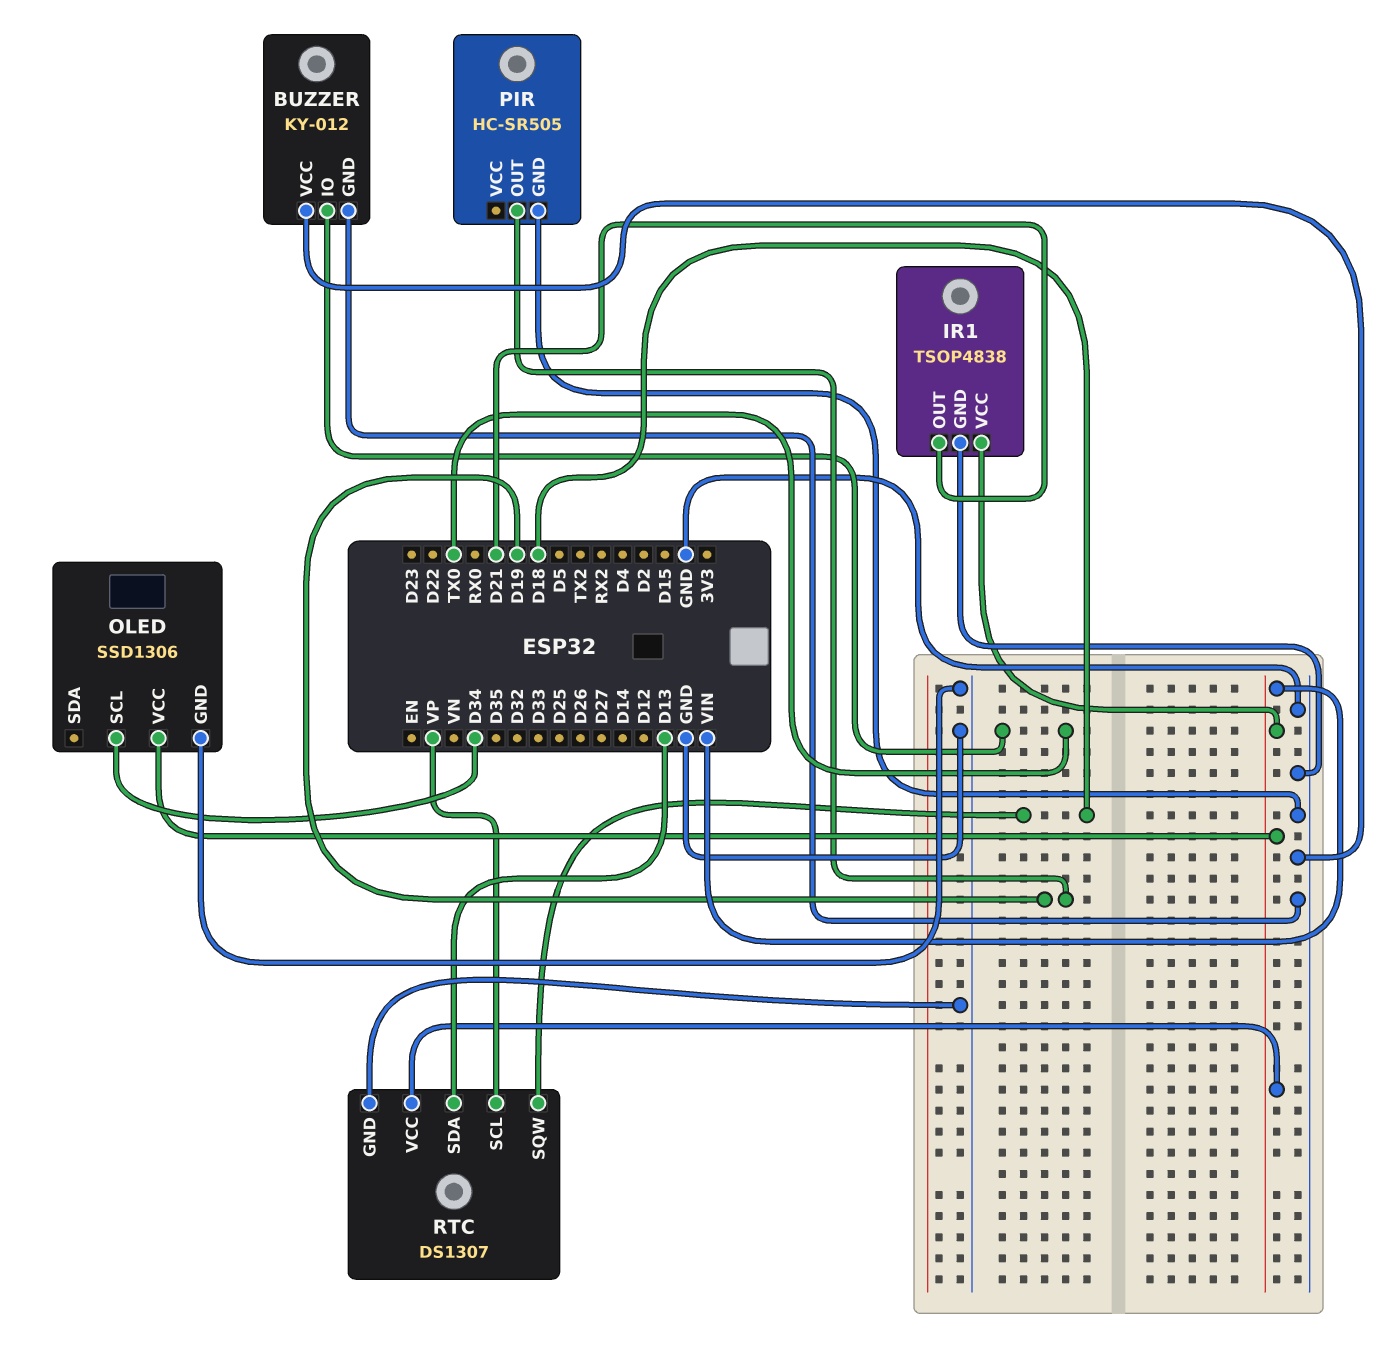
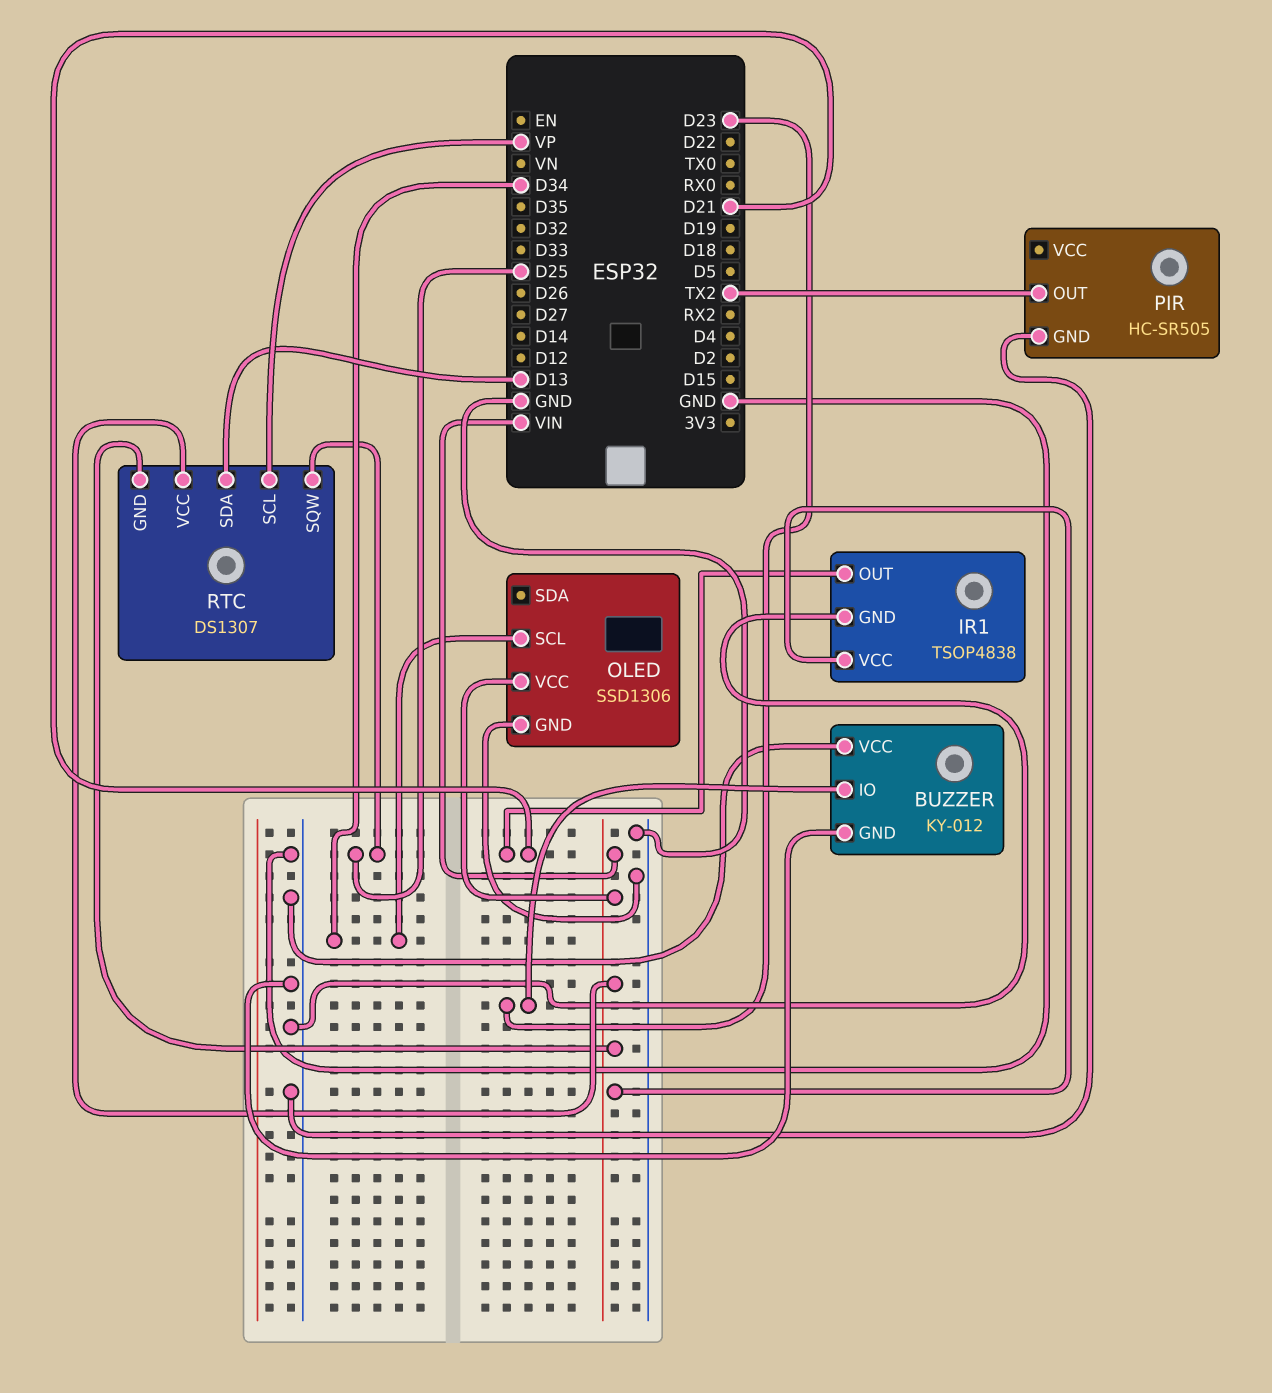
BUZZER pin IO: TX0 -> D23
PIR pin OUT: D19 -> TX2
RTC pin GND: GND -> VIN
RTC pin SQW: D18 -> D25

